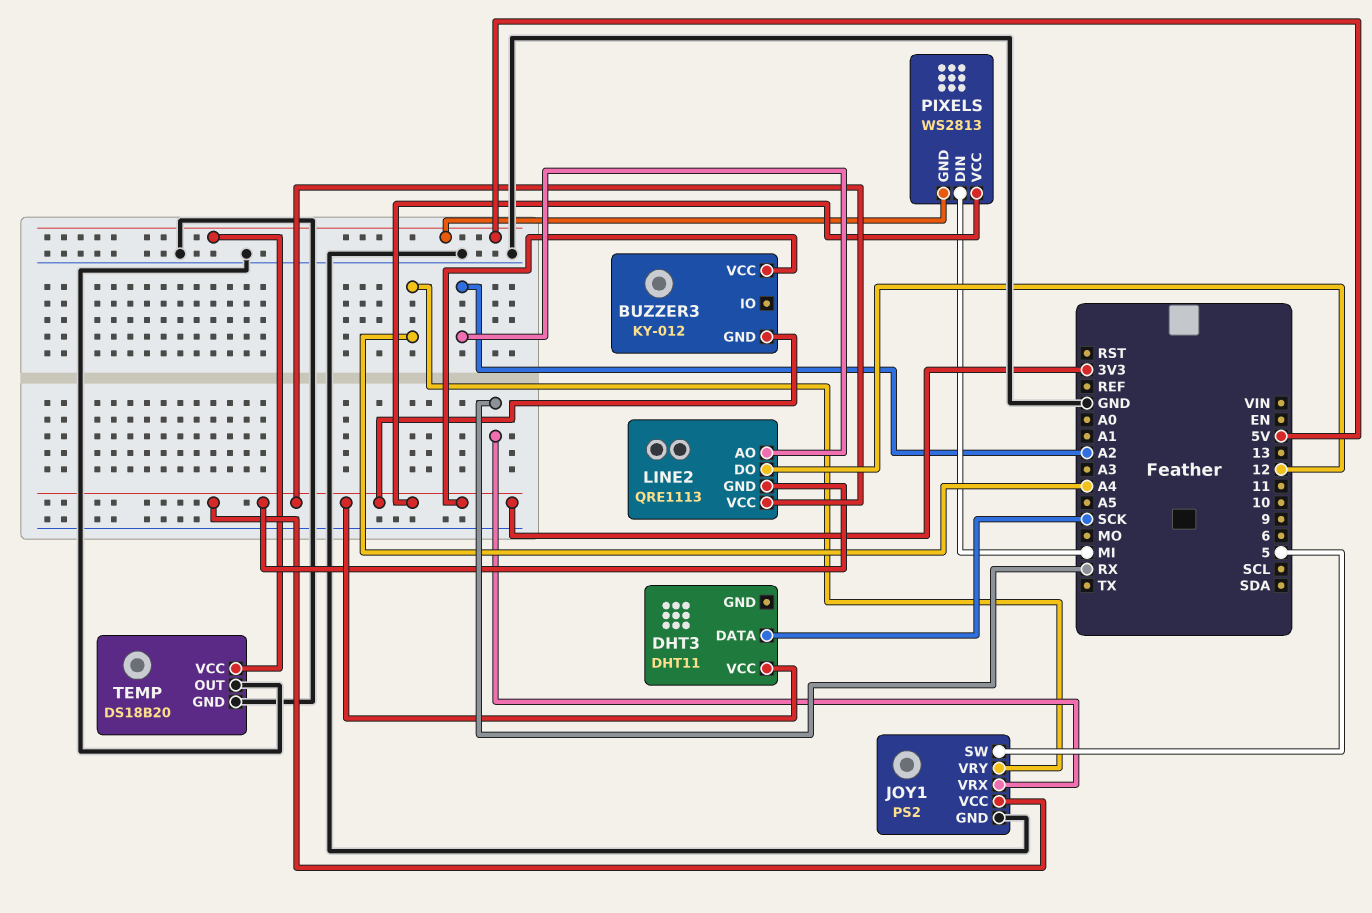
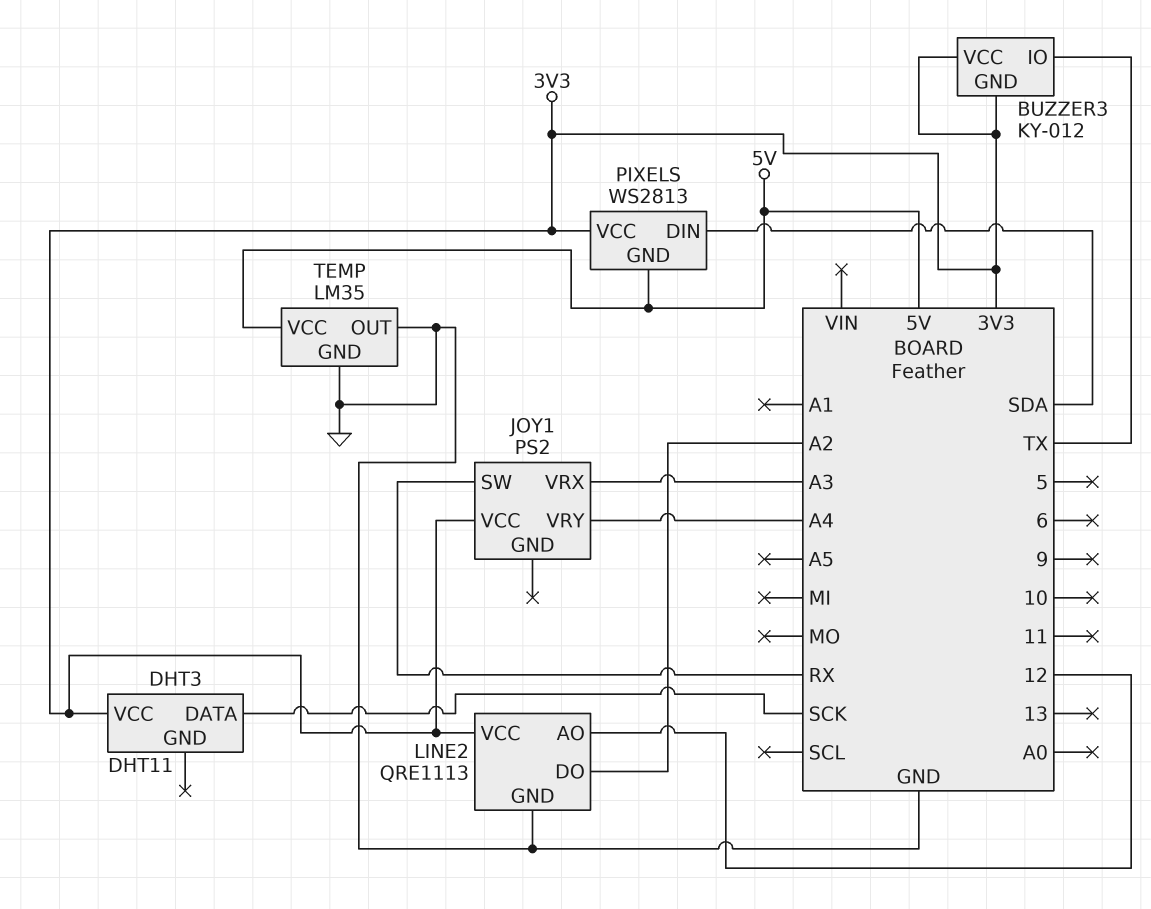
BUZZER3 pin IO: none -> TX
JOY1 pin GND: GND -> none
JOY1 pin SW: 5 -> RX
JOY1 pin VRX: RX -> A3
LINE2 pin AO: A2 -> 12
LINE2 pin DO: 12 -> A2
LINE2 pin GND: 3V3 -> GND
PIXELS pin DIN: MI -> SDA
TEMP: DS18B20 -> LM35

